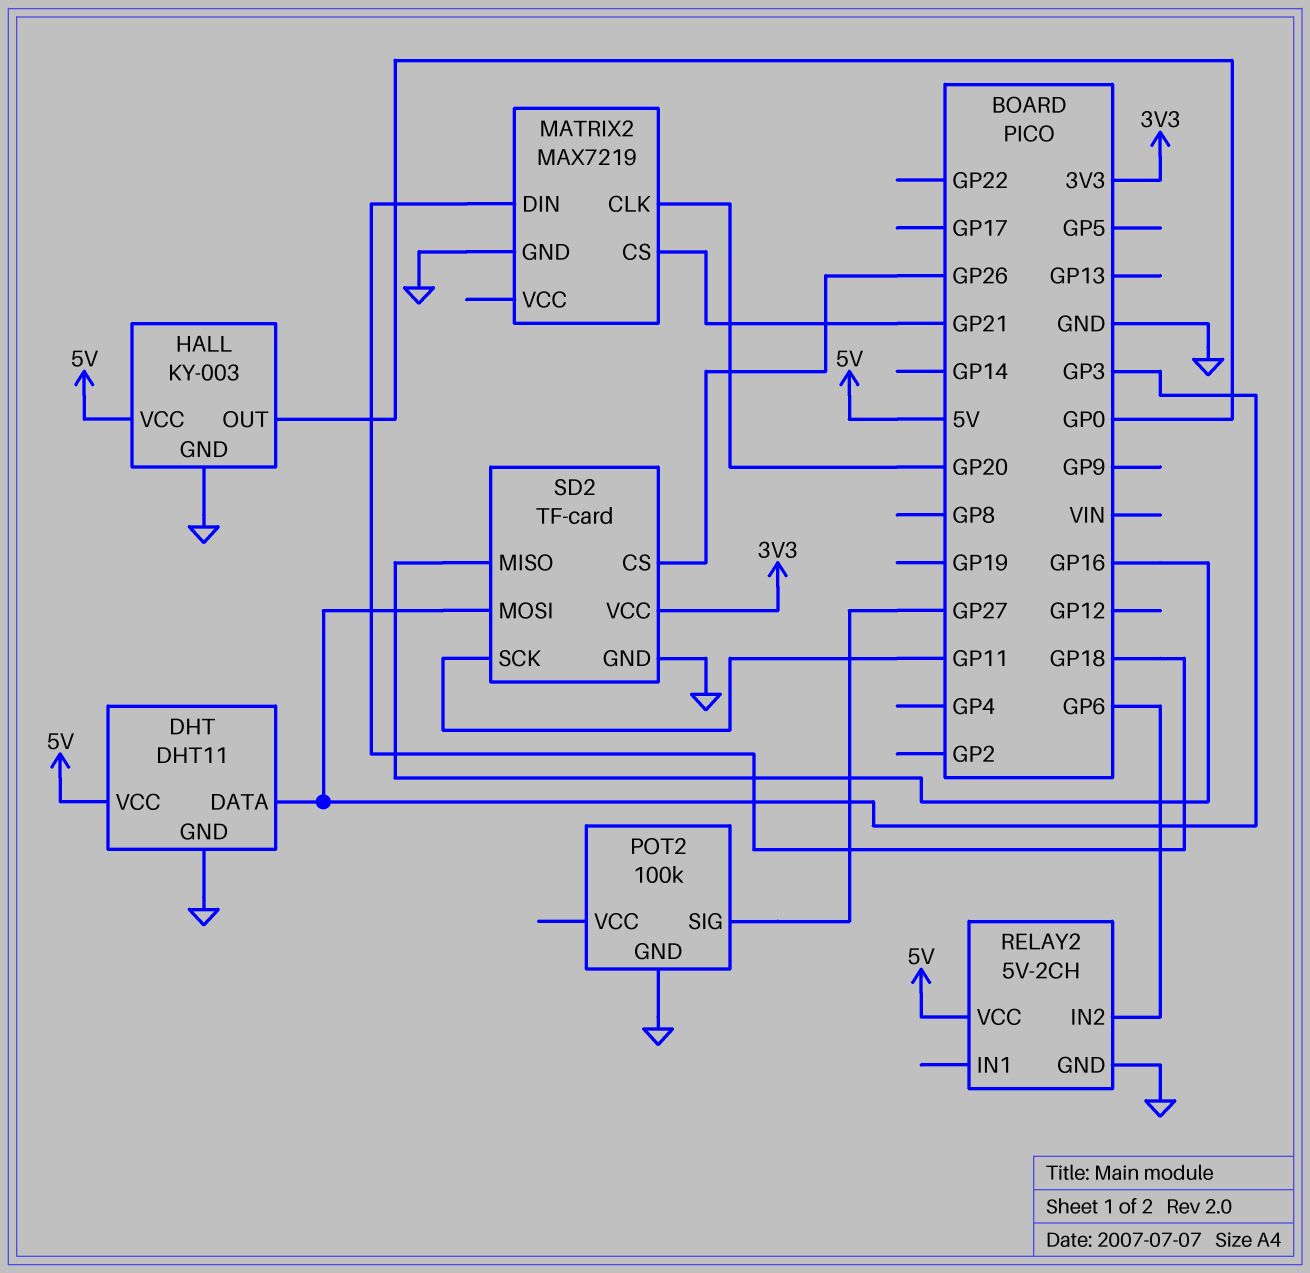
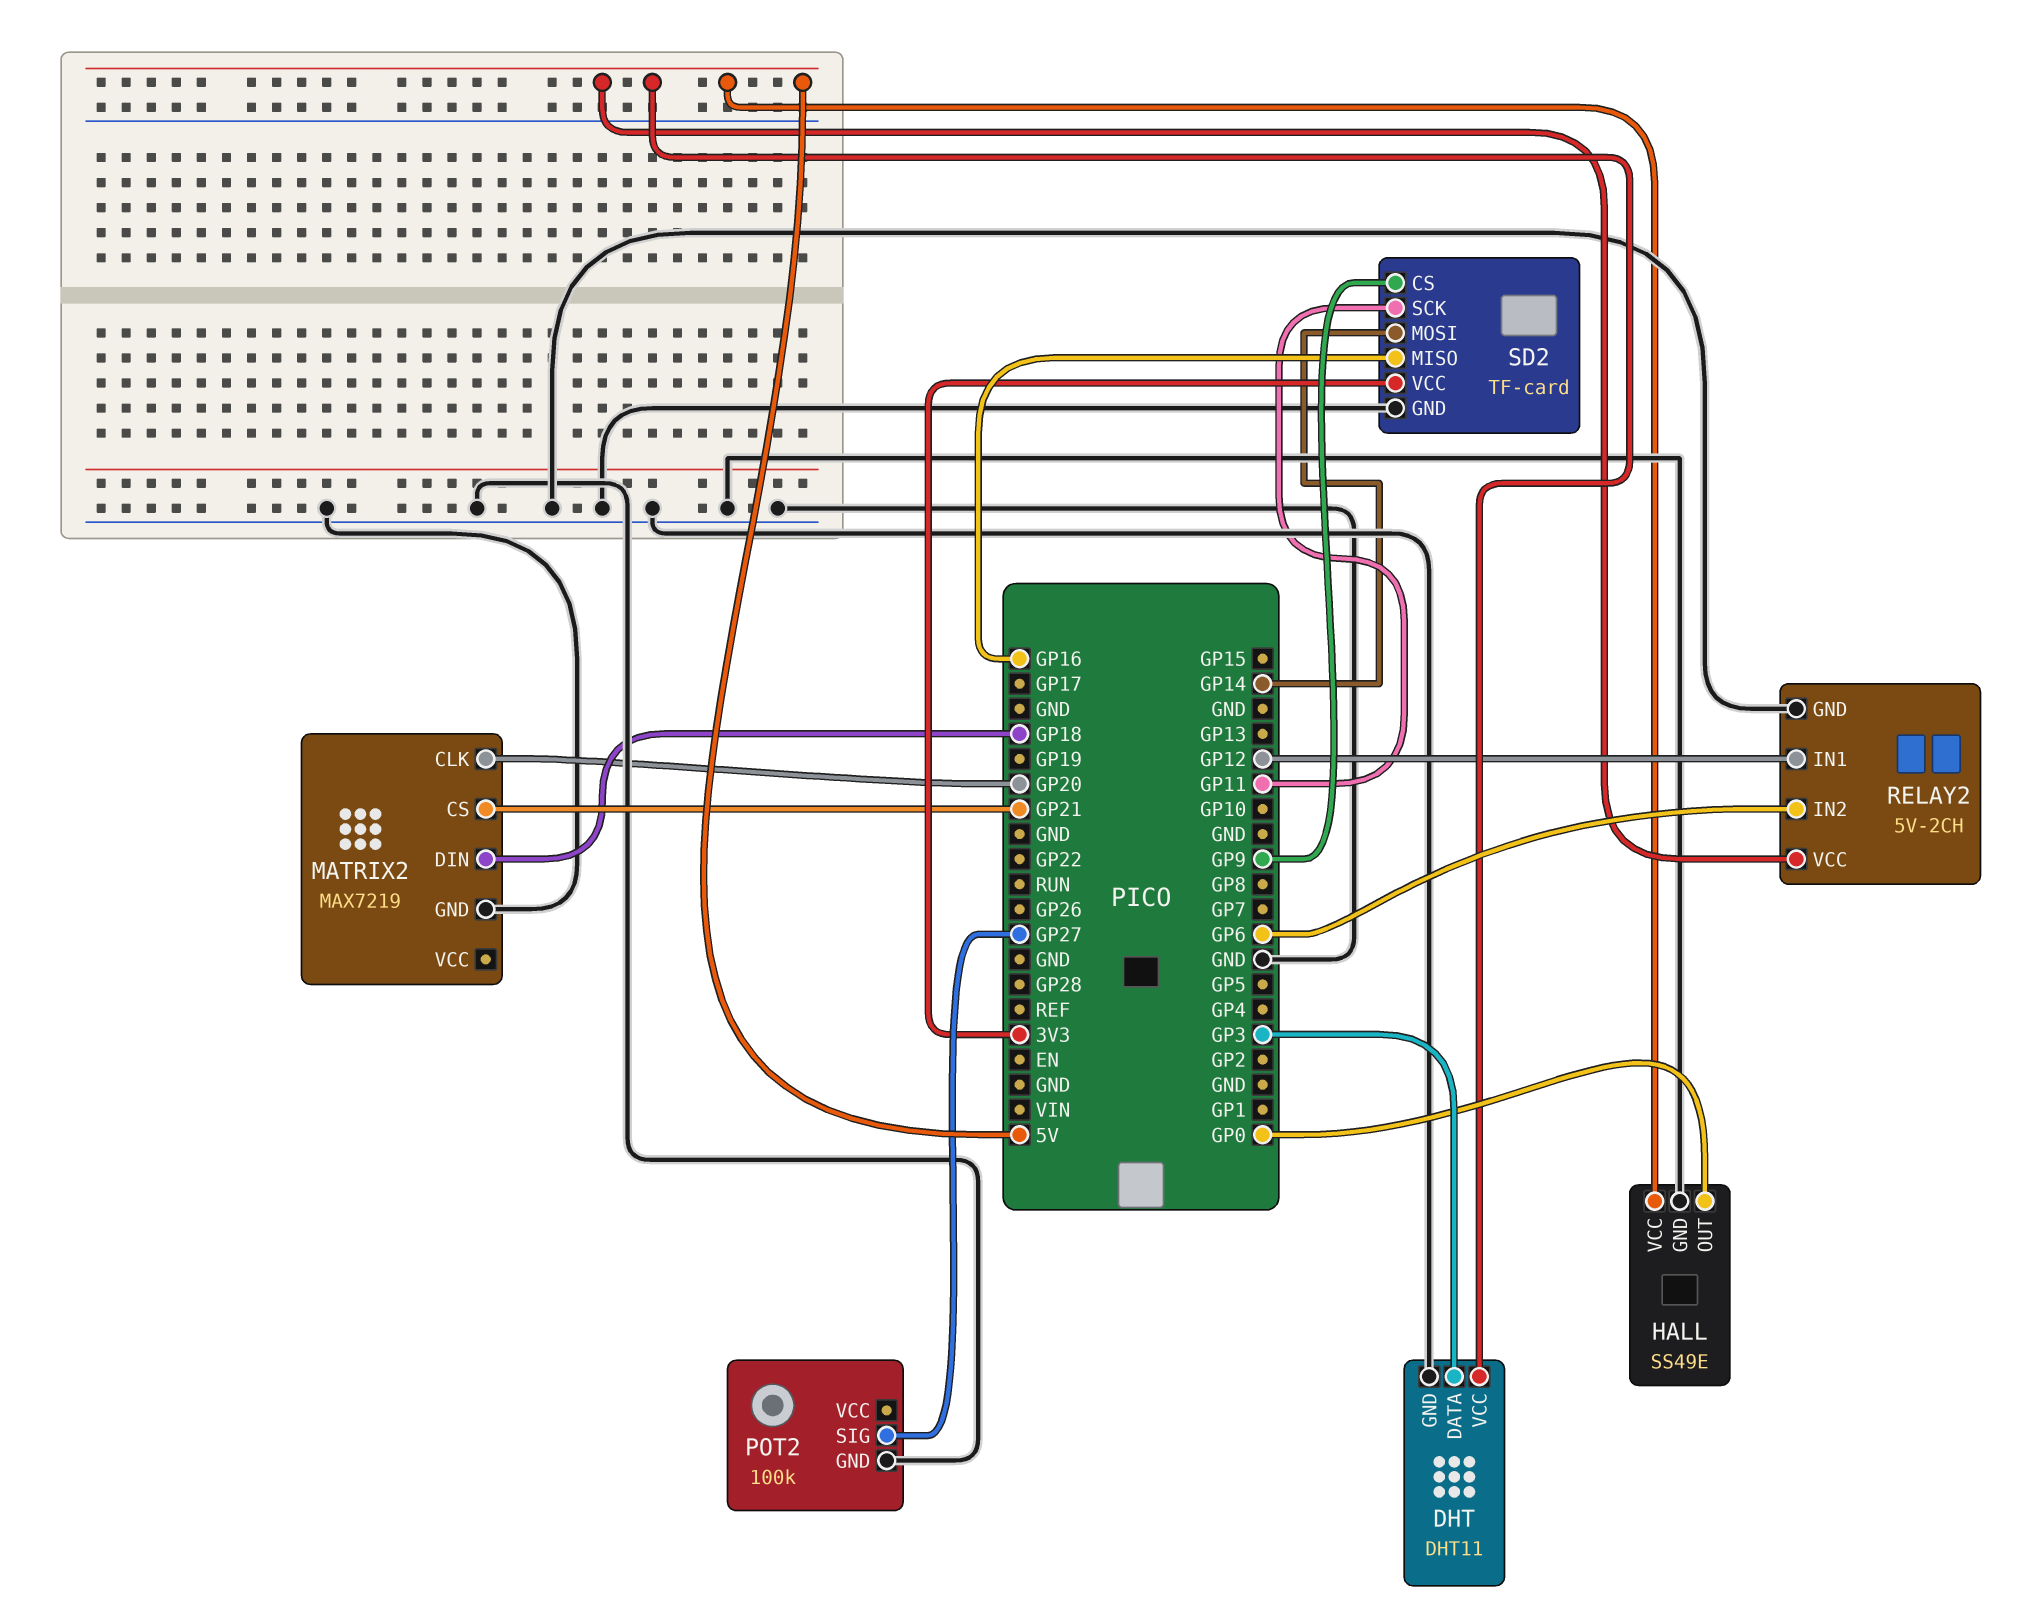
HALL: KY-003 -> SS49E
RELAY2 pin IN1: none -> GP12
SD2 pin CS: GP26 -> GP9
SD2 pin MOSI: GP3 -> GP14

